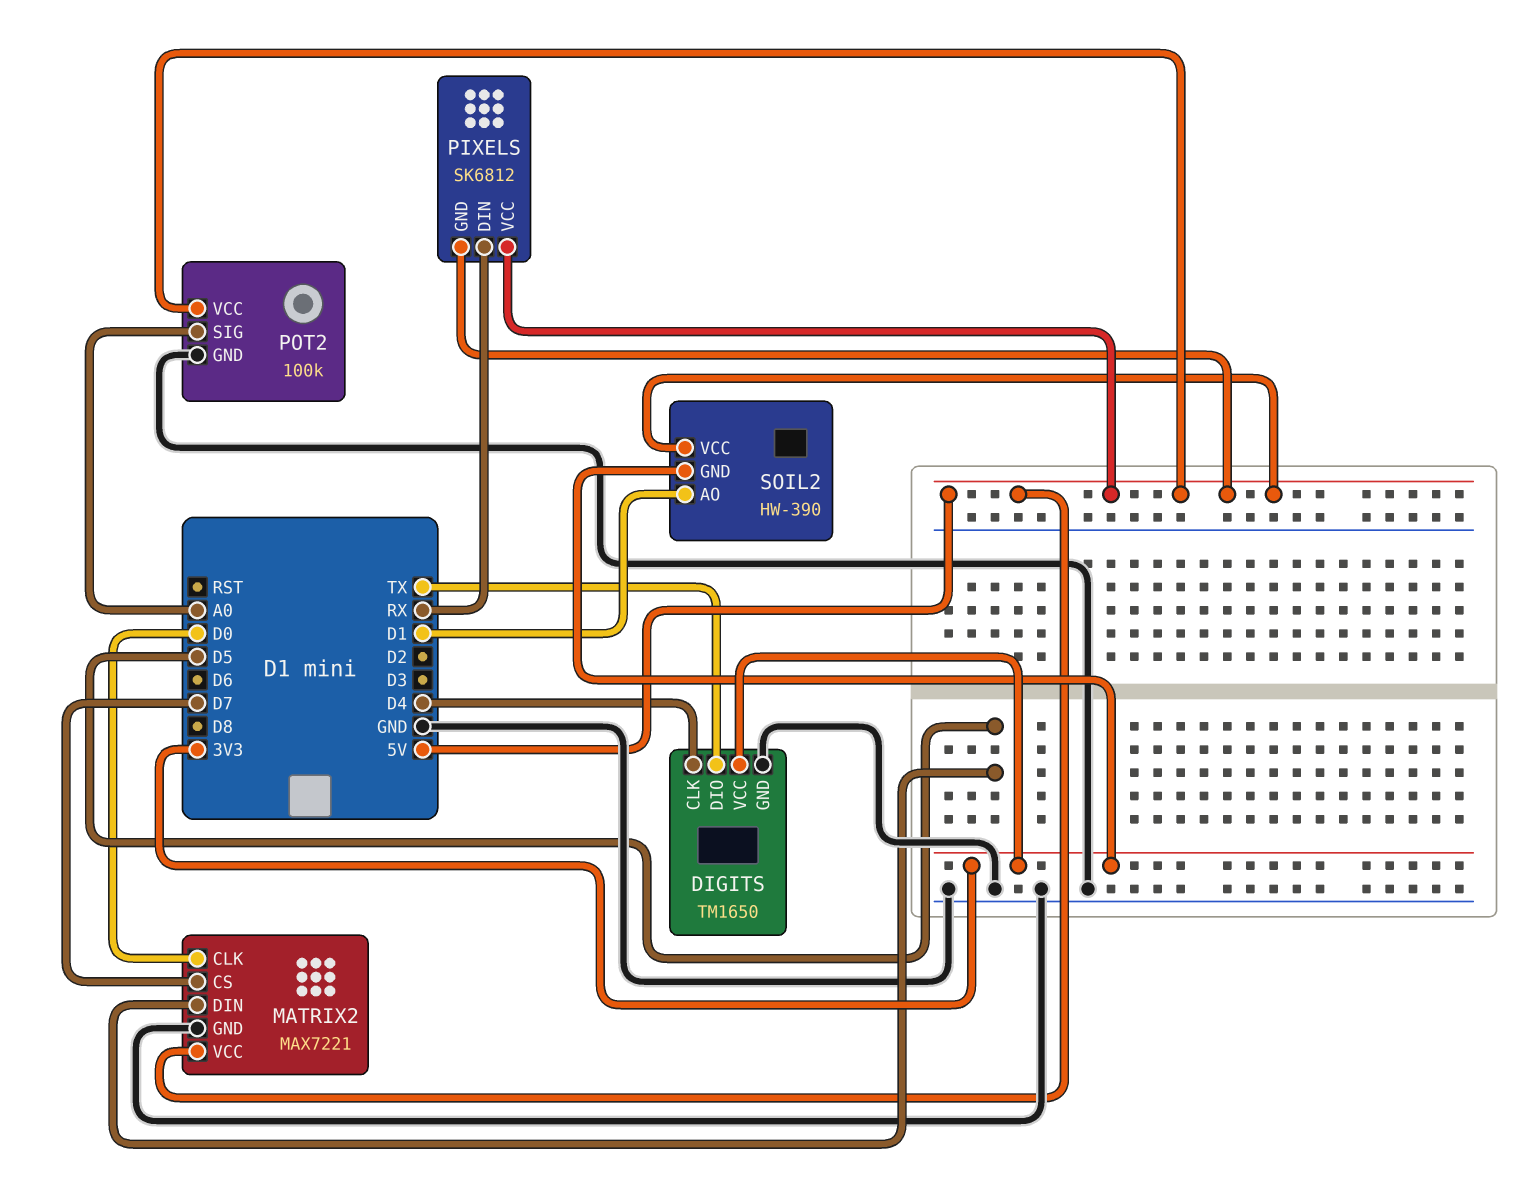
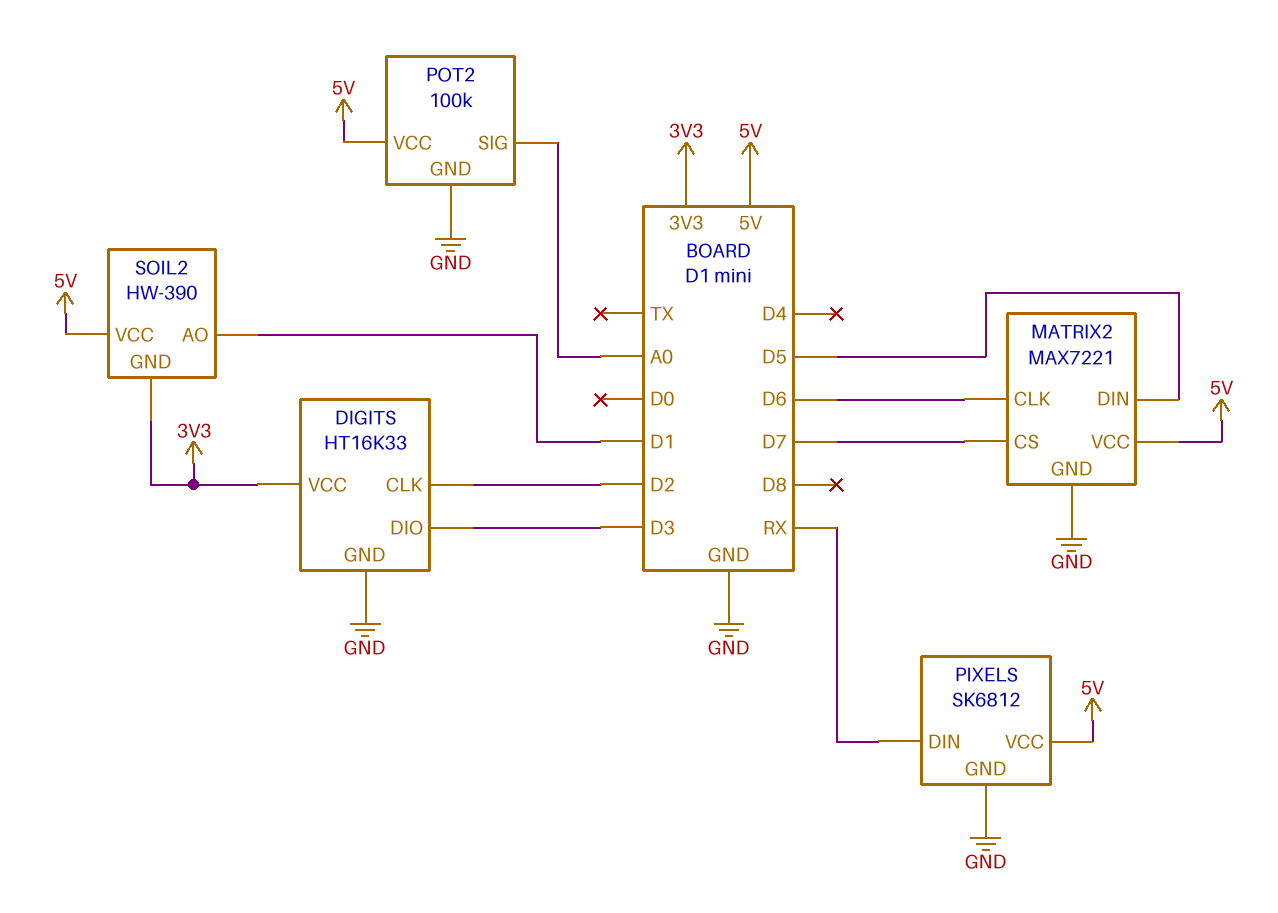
DIGITS: TM1650 -> HT16K33
DIGITS pin CLK: D4 -> D2
DIGITS pin DIO: TX -> D3
MATRIX2 pin CLK: D0 -> D6
PIXELS pin GND: 5V -> GND

